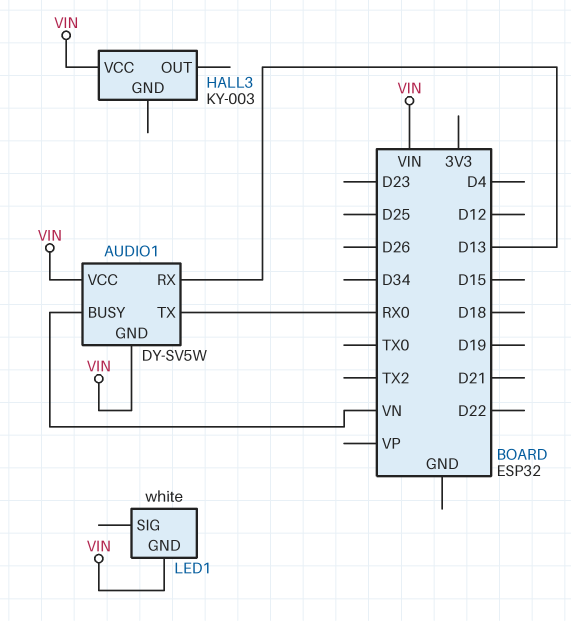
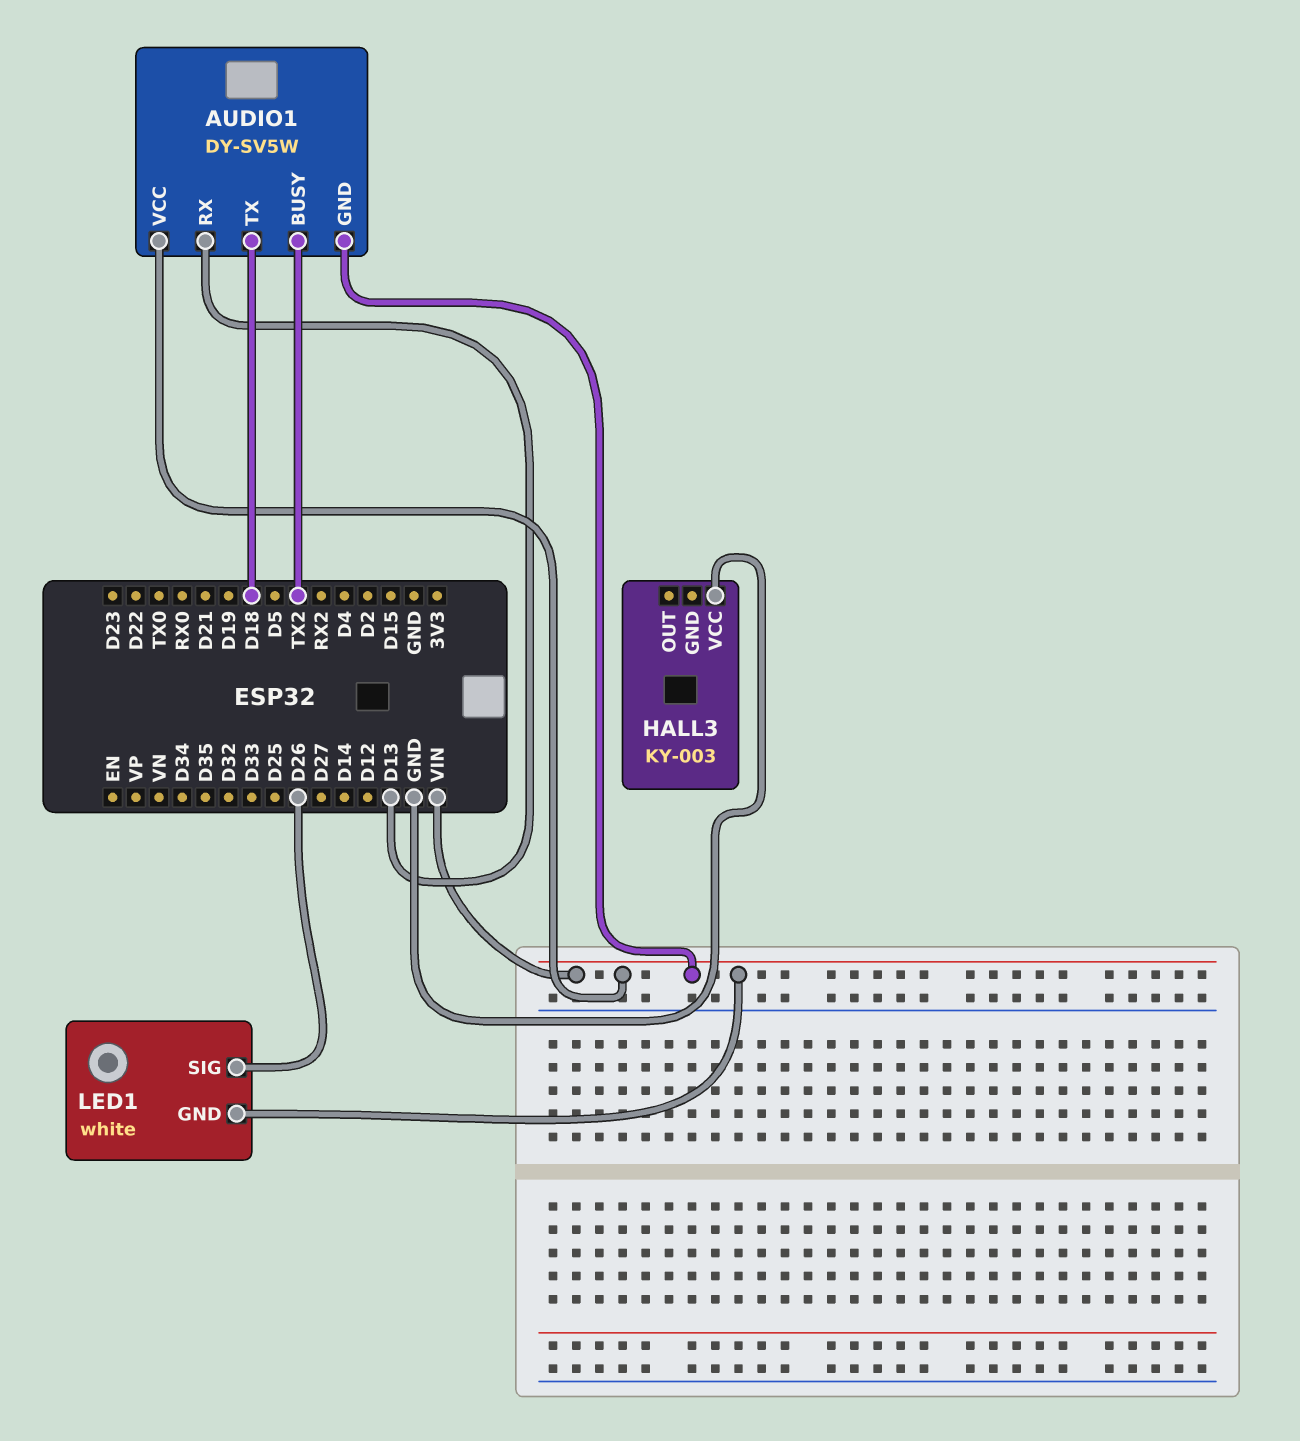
AUDIO1 pin BUSY: VN -> TX2
AUDIO1 pin TX: RX0 -> D18
HALL3 pin VCC: VIN -> GND
LED1 pin SIG: none -> D26

